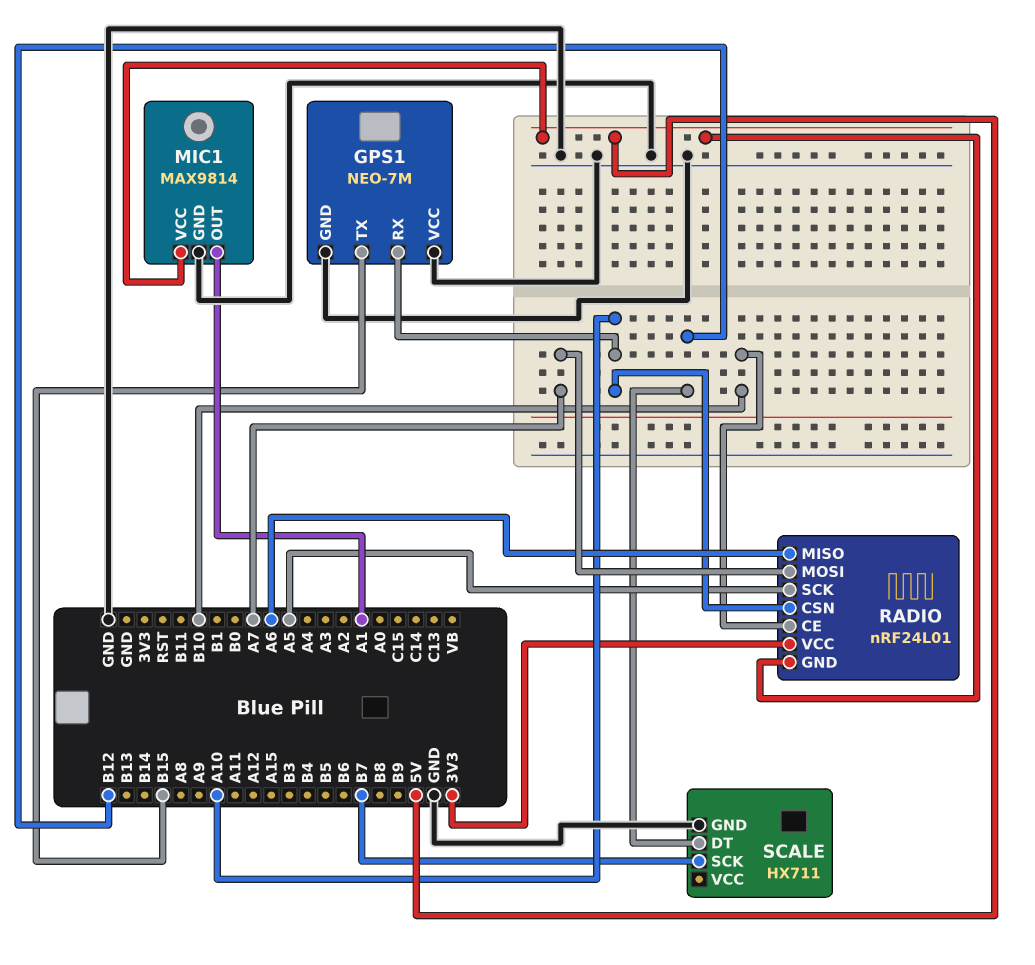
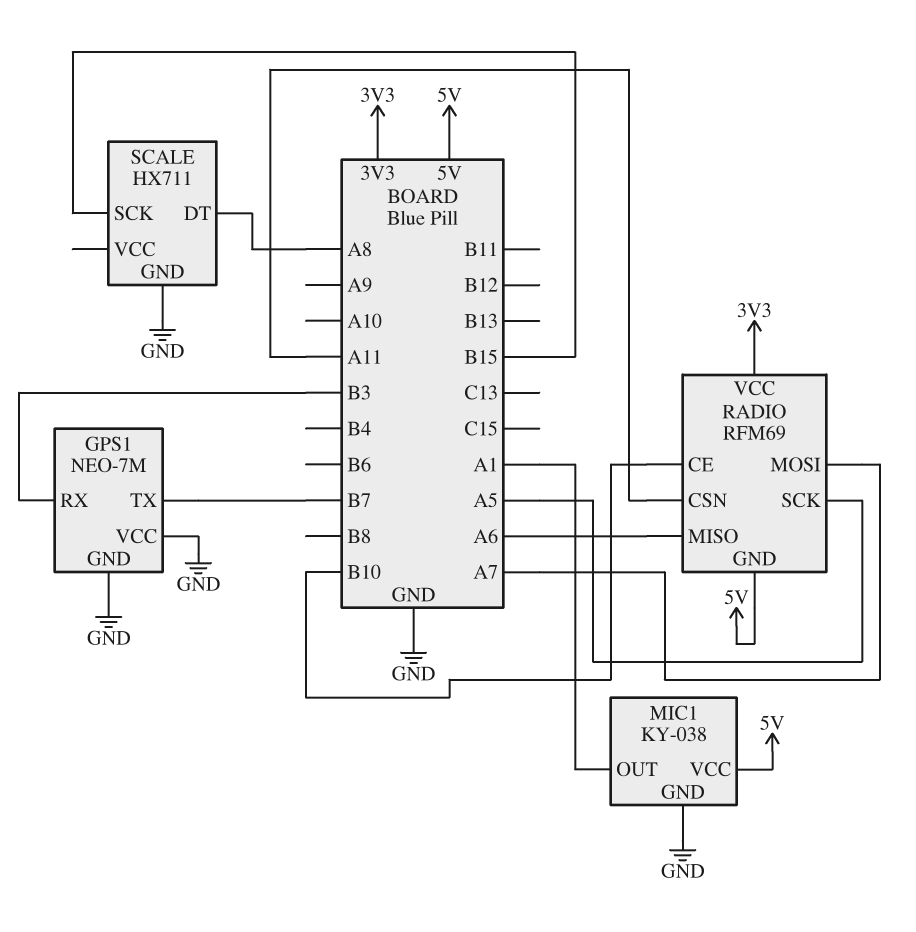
GPS1 pin RX: A10 -> B3
GPS1 pin TX: B15 -> B7
MIC1: MAX9814 -> KY-038
RADIO: nRF24L01 -> RFM69
RADIO pin CSN: A10 -> A11
SCALE pin DT: B12 -> A8
SCALE pin SCK: B7 -> B15

